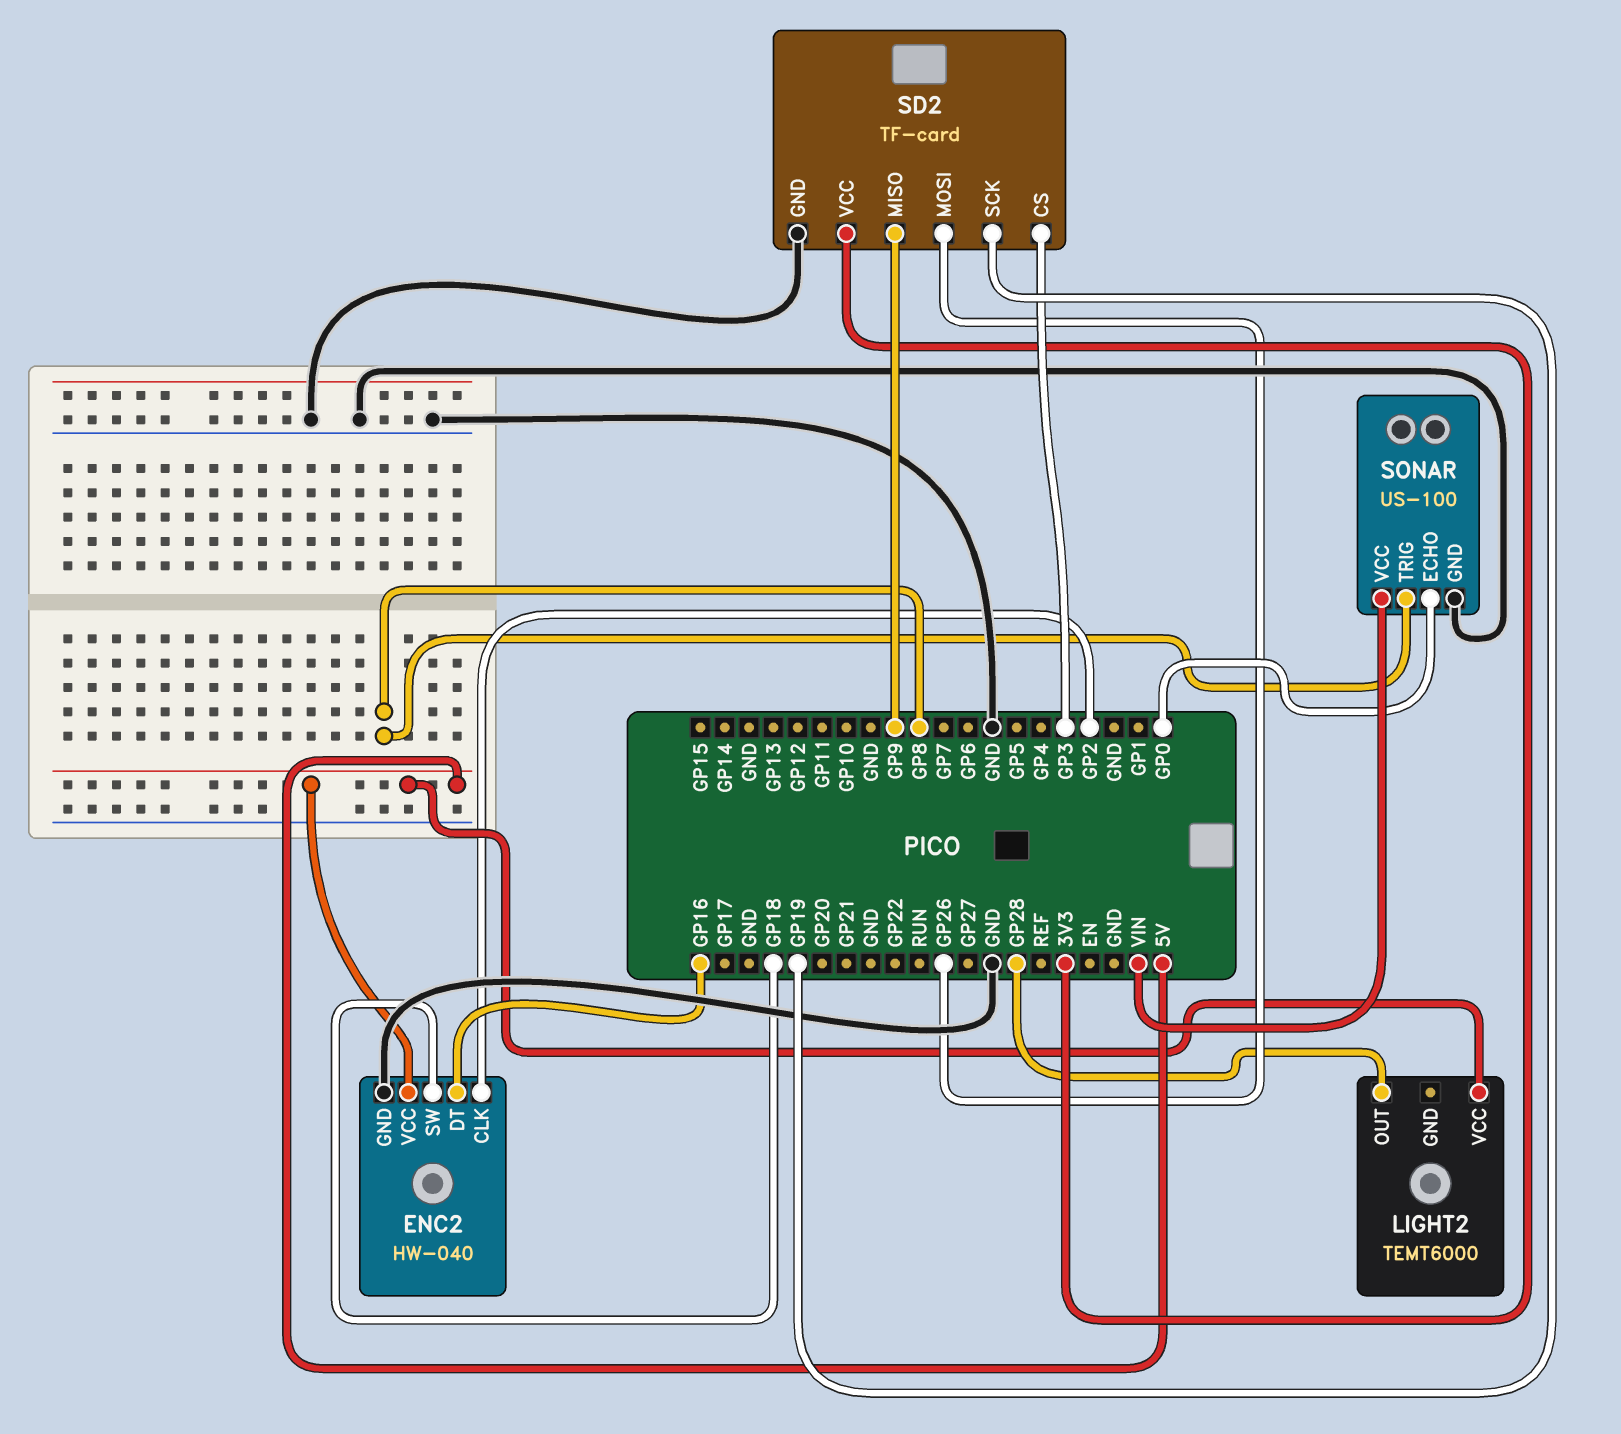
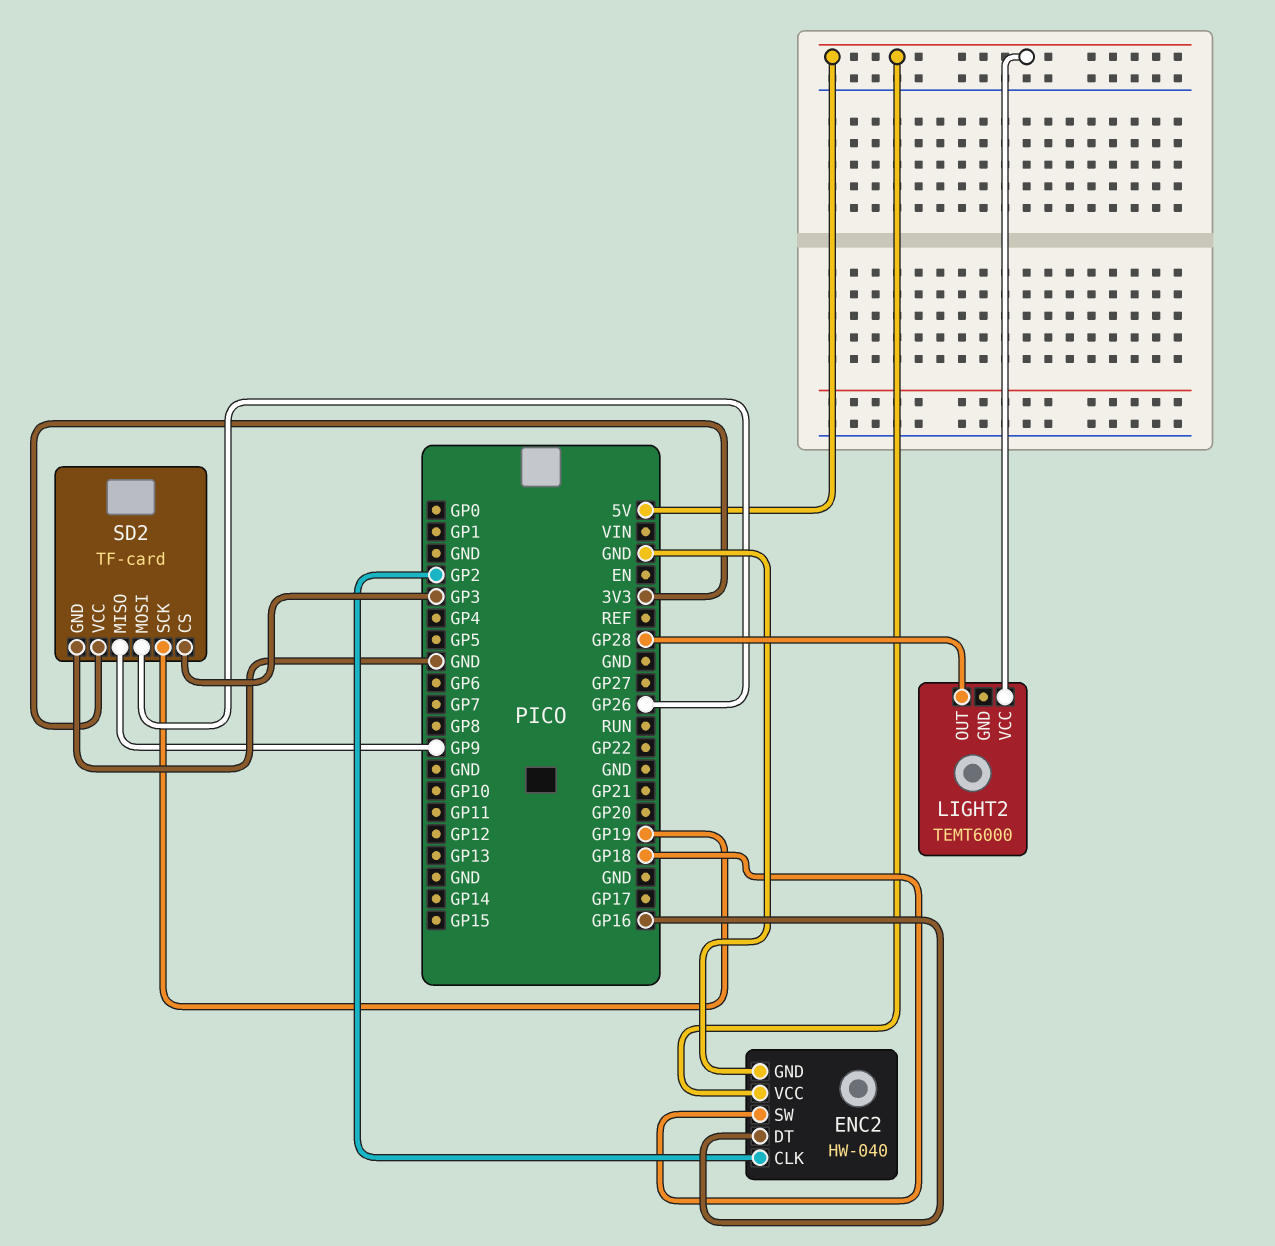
SONAR: US-100 -> none
SONAR pin ECHO: GP0 -> none
SONAR pin GND: GND -> none
SONAR pin TRIG: GP8 -> none
SONAR pin VCC: VIN -> none

